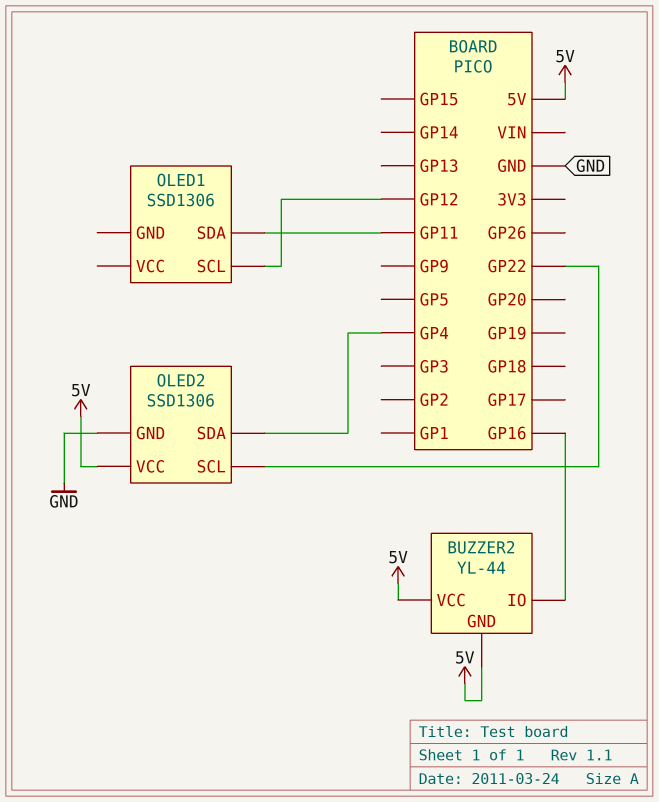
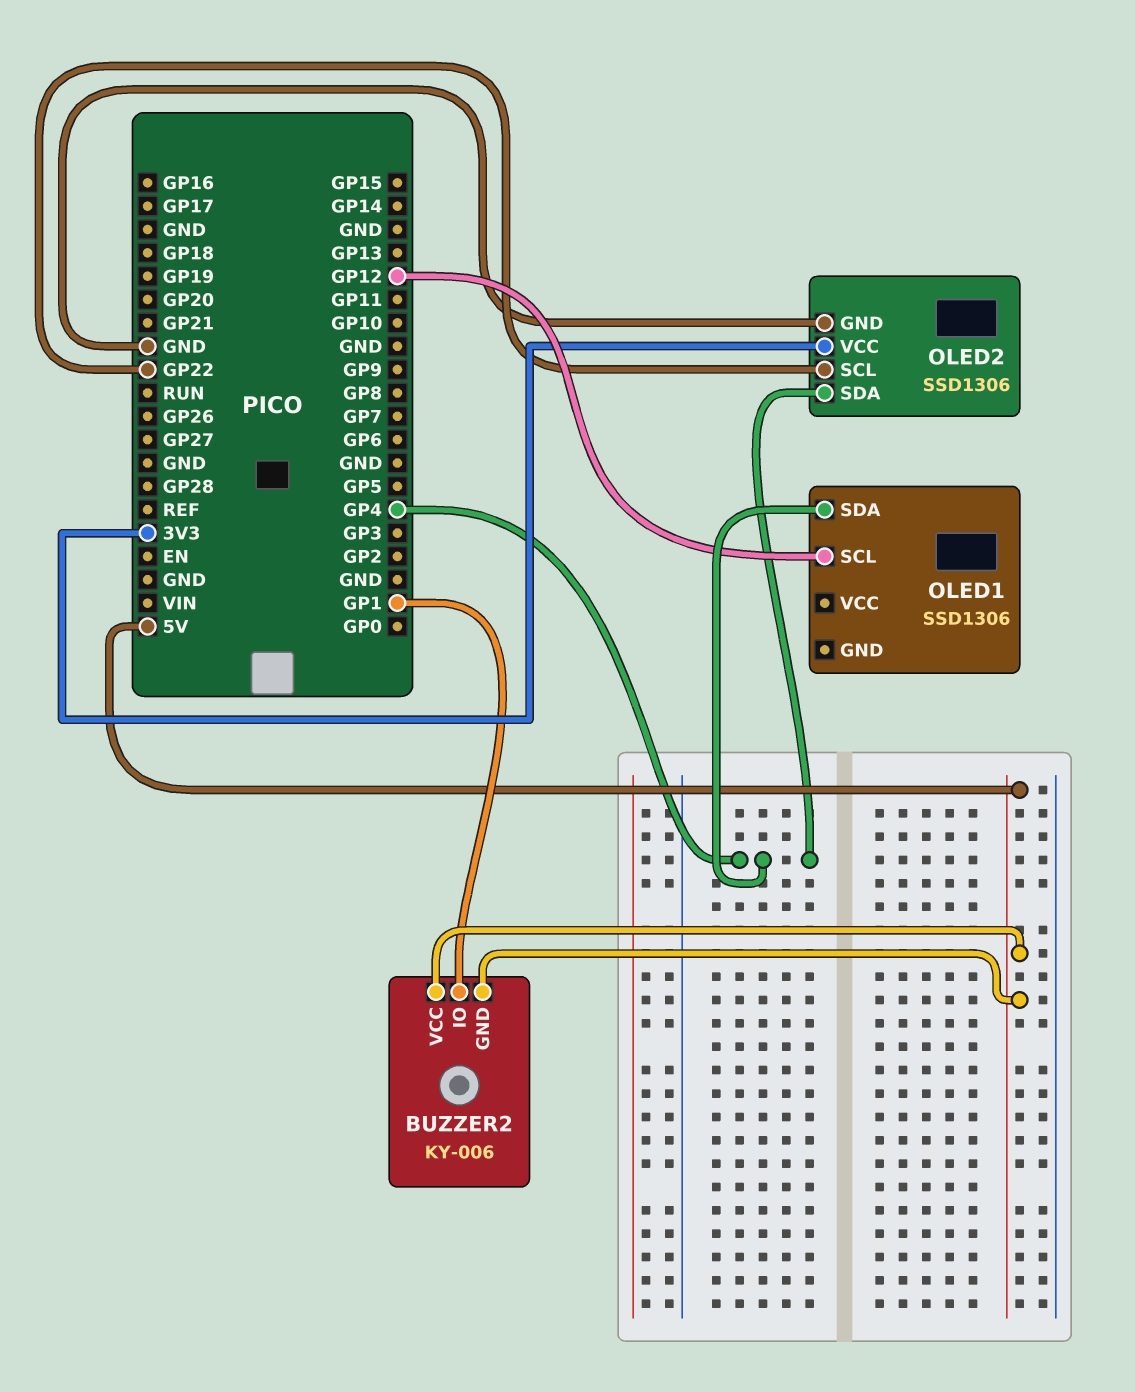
BUZZER2: YL-44 -> KY-006
BUZZER2 pin IO: GP16 -> GP1
OLED1 pin SDA: GP11 -> GP4
OLED2 pin VCC: 5V -> 3V3

